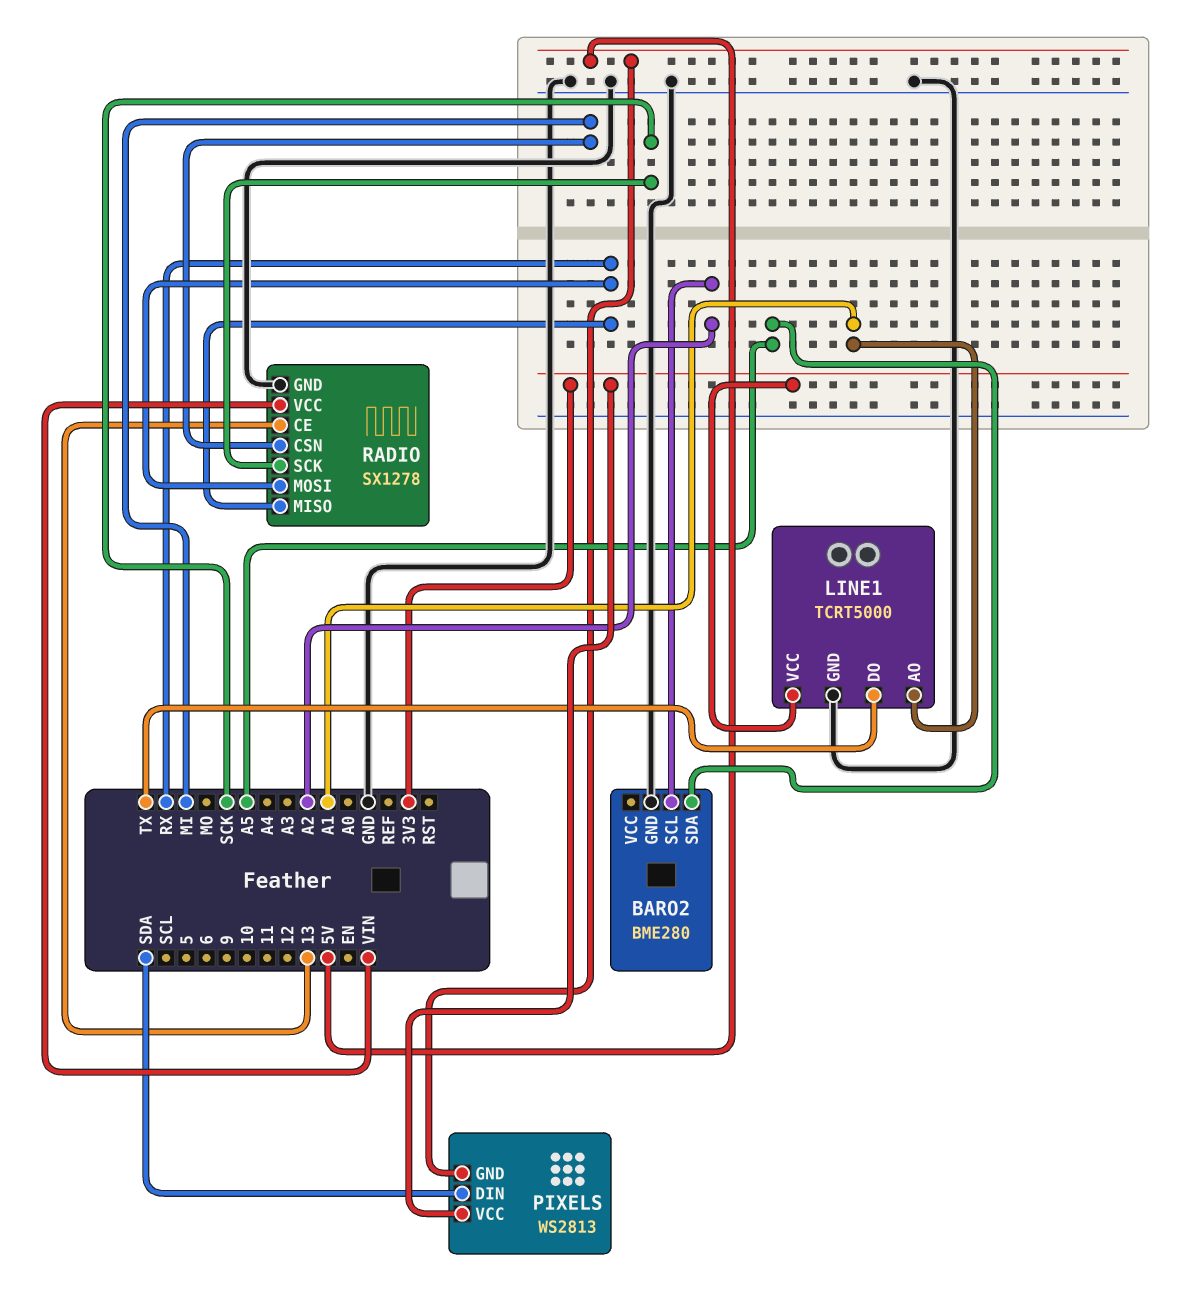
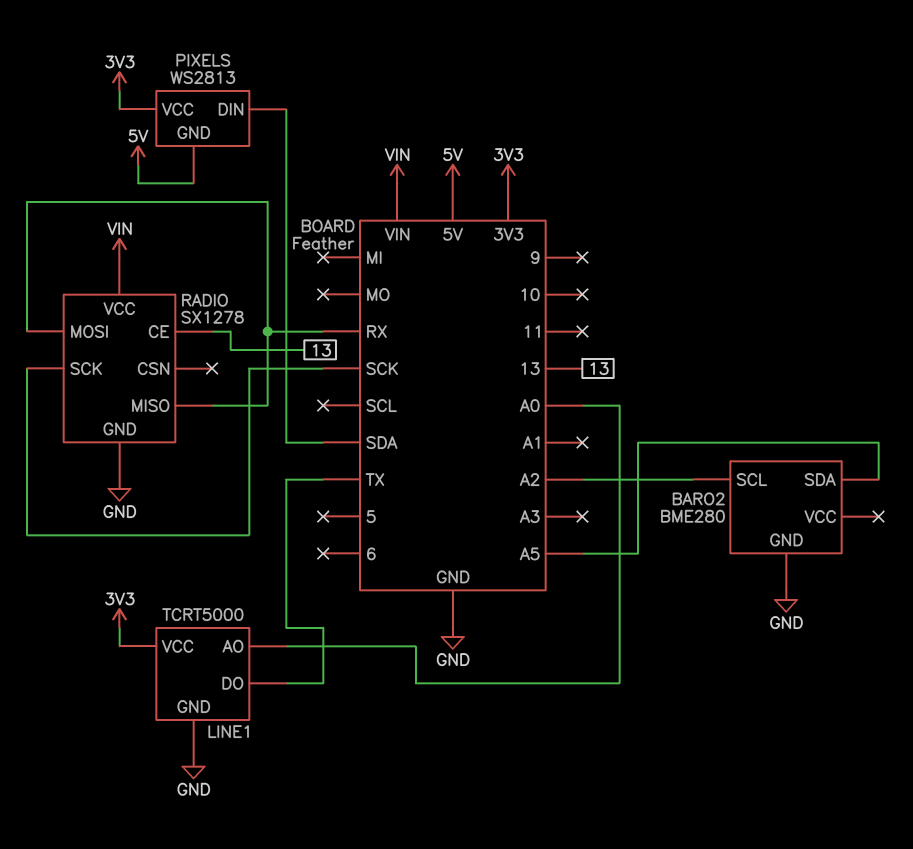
LINE1 pin AO: A1 -> A0
RADIO pin CSN: MI -> none

